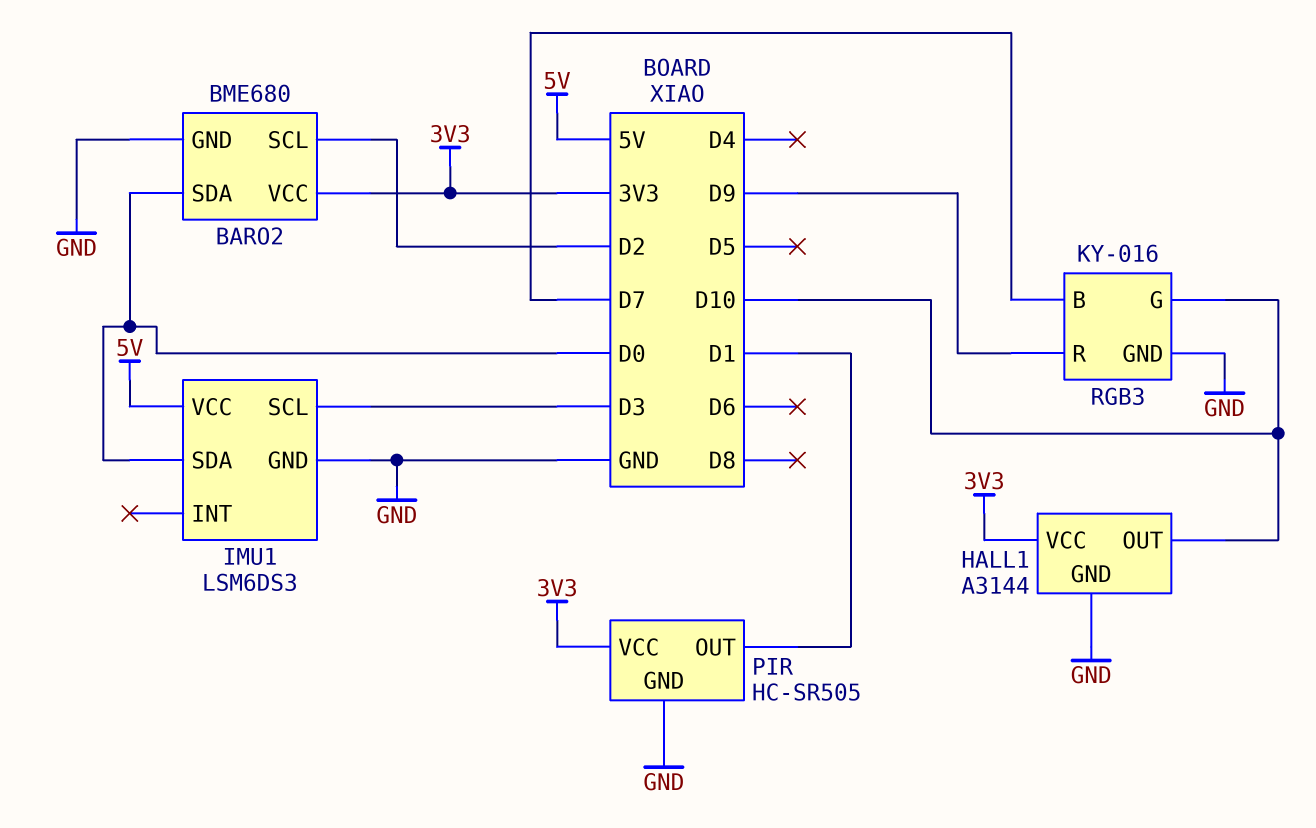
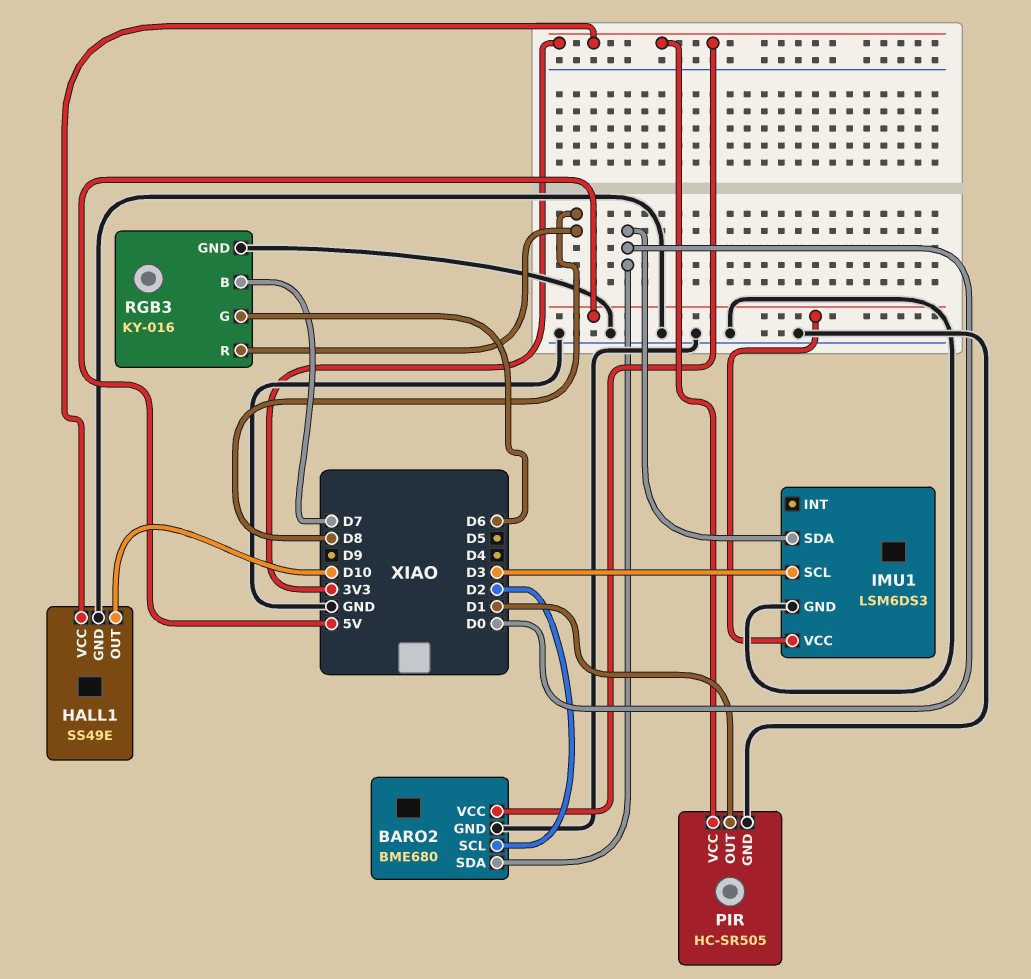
HALL1: A3144 -> SS49E
RGB3 pin G: D10 -> D6
RGB3 pin R: D9 -> D8

